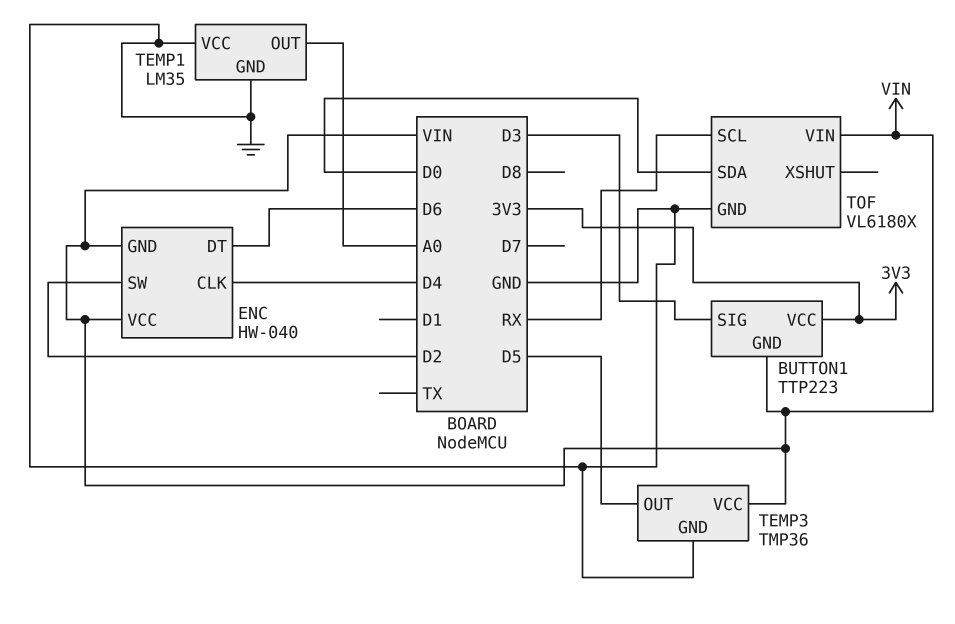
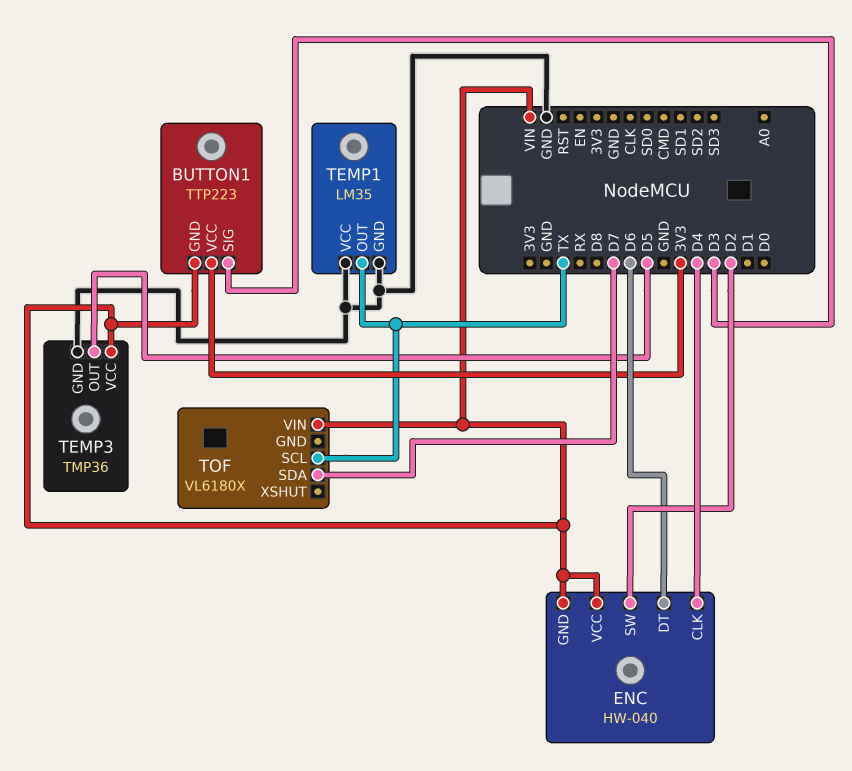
TEMP1 pin OUT: A0 -> TX
TOF pin GND: GND -> none
TOF pin SCL: RX -> TX
TOF pin SDA: D0 -> D7

